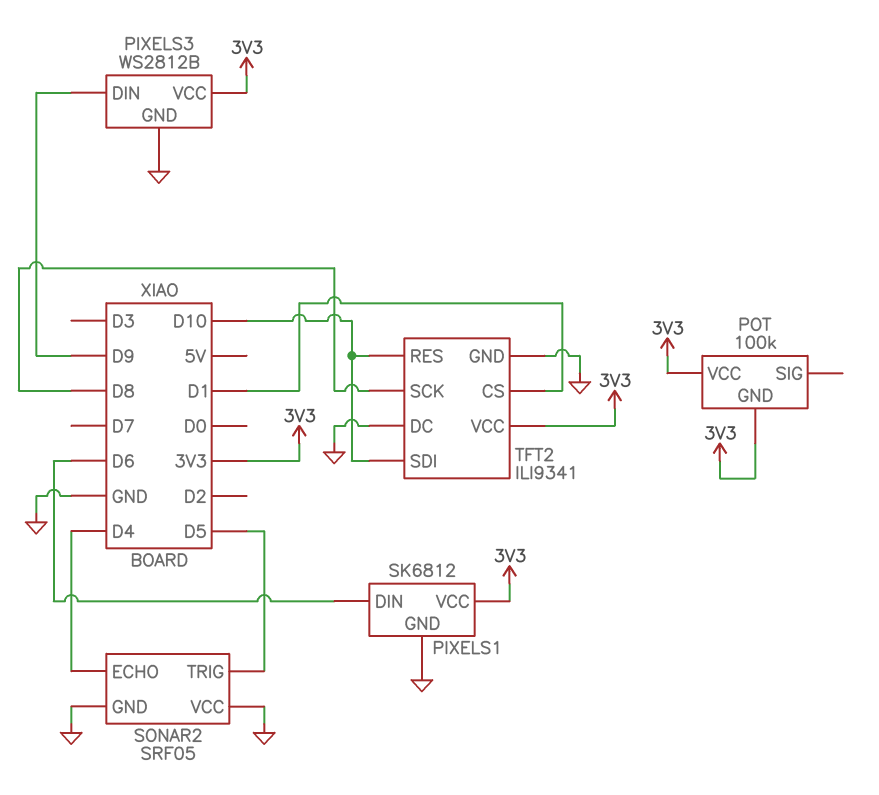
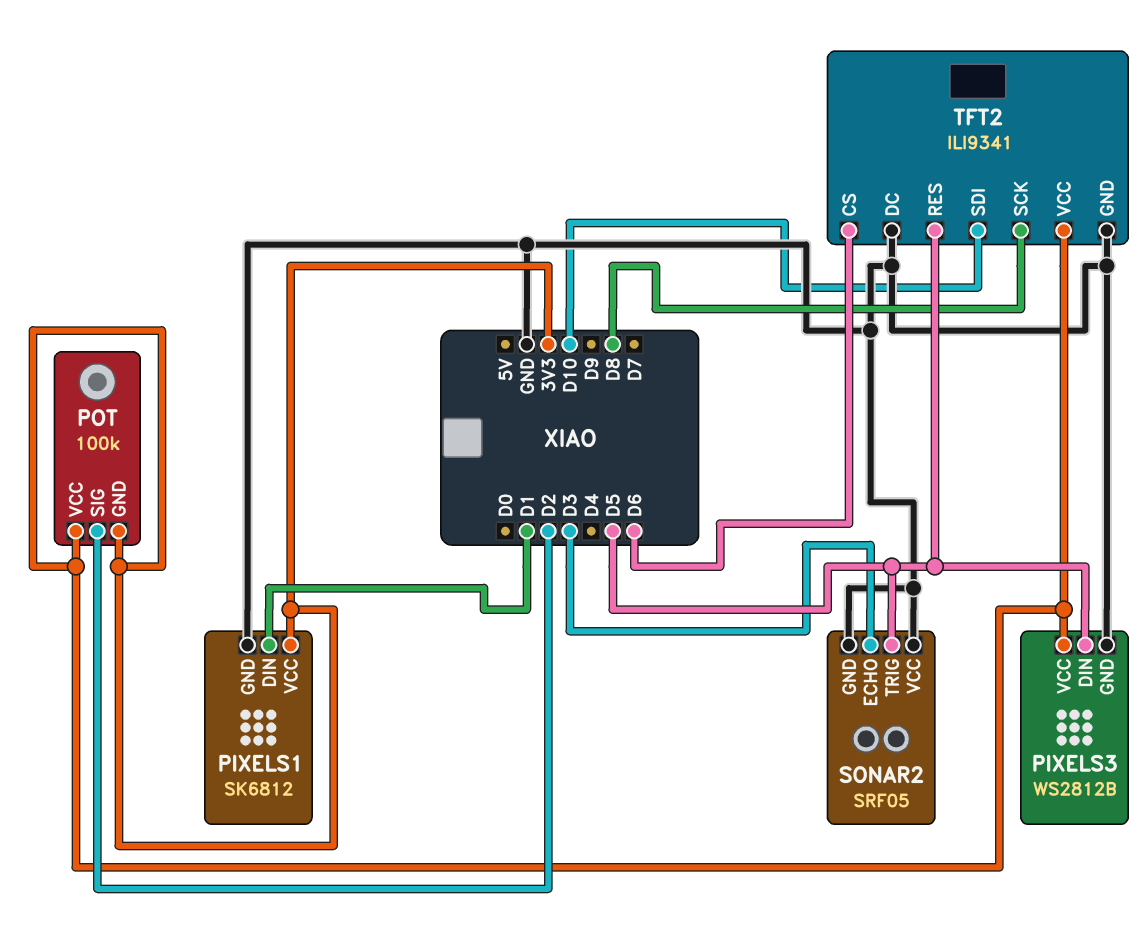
PIXELS1 pin DIN: D6 -> D1
PIXELS3 pin DIN: D9 -> D5
POT pin SIG: none -> D2
SONAR2 pin ECHO: D4 -> D3
TFT2 pin CS: D1 -> D6
TFT2 pin RES: D10 -> D5

